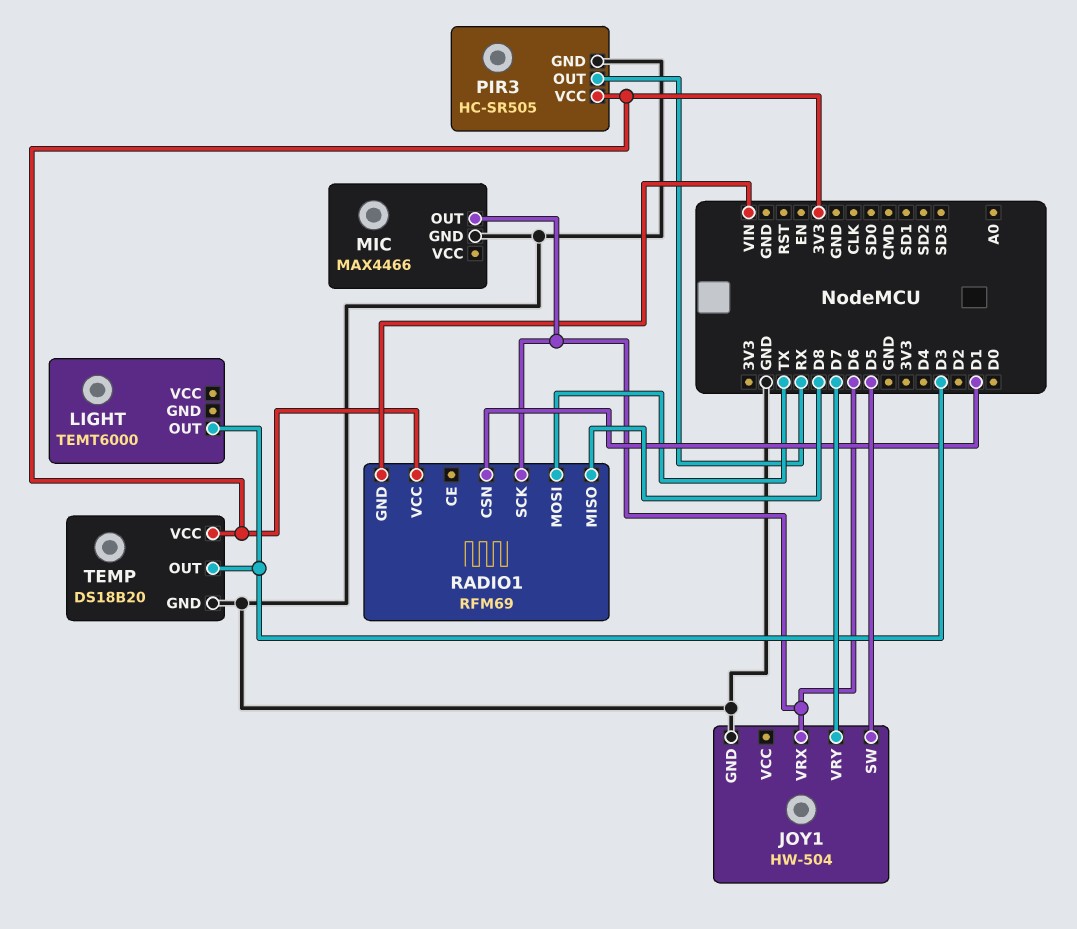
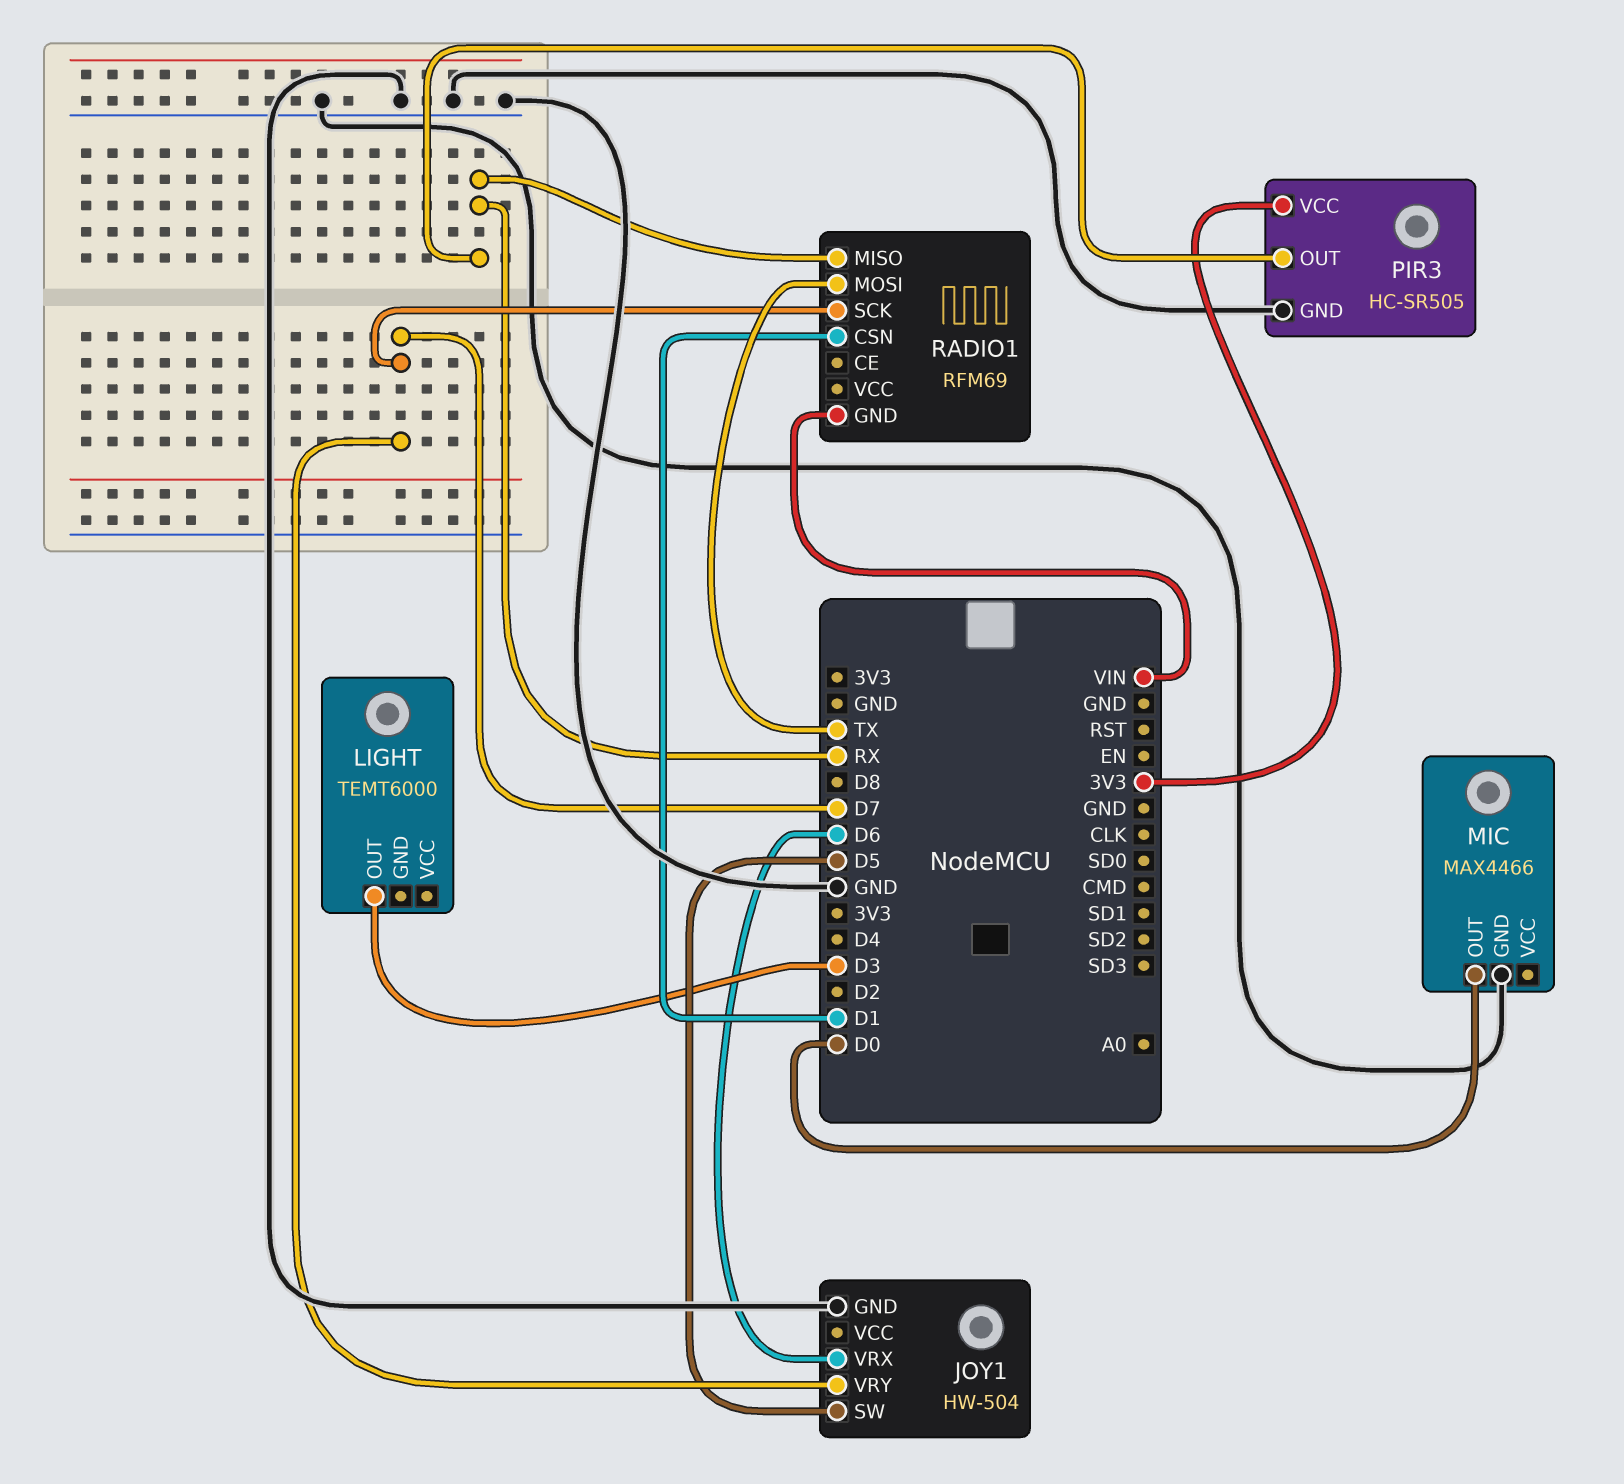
MIC pin OUT: D6 -> D0
RADIO1 pin MISO: D8 -> RX
RADIO1 pin SCK: D6 -> D7
RADIO1 pin VCC: 3V3 -> none
TEMP: DS18B20 -> none
TEMP pin GND: GND -> none
TEMP pin OUT: D3 -> none
TEMP pin VCC: 3V3 -> none

